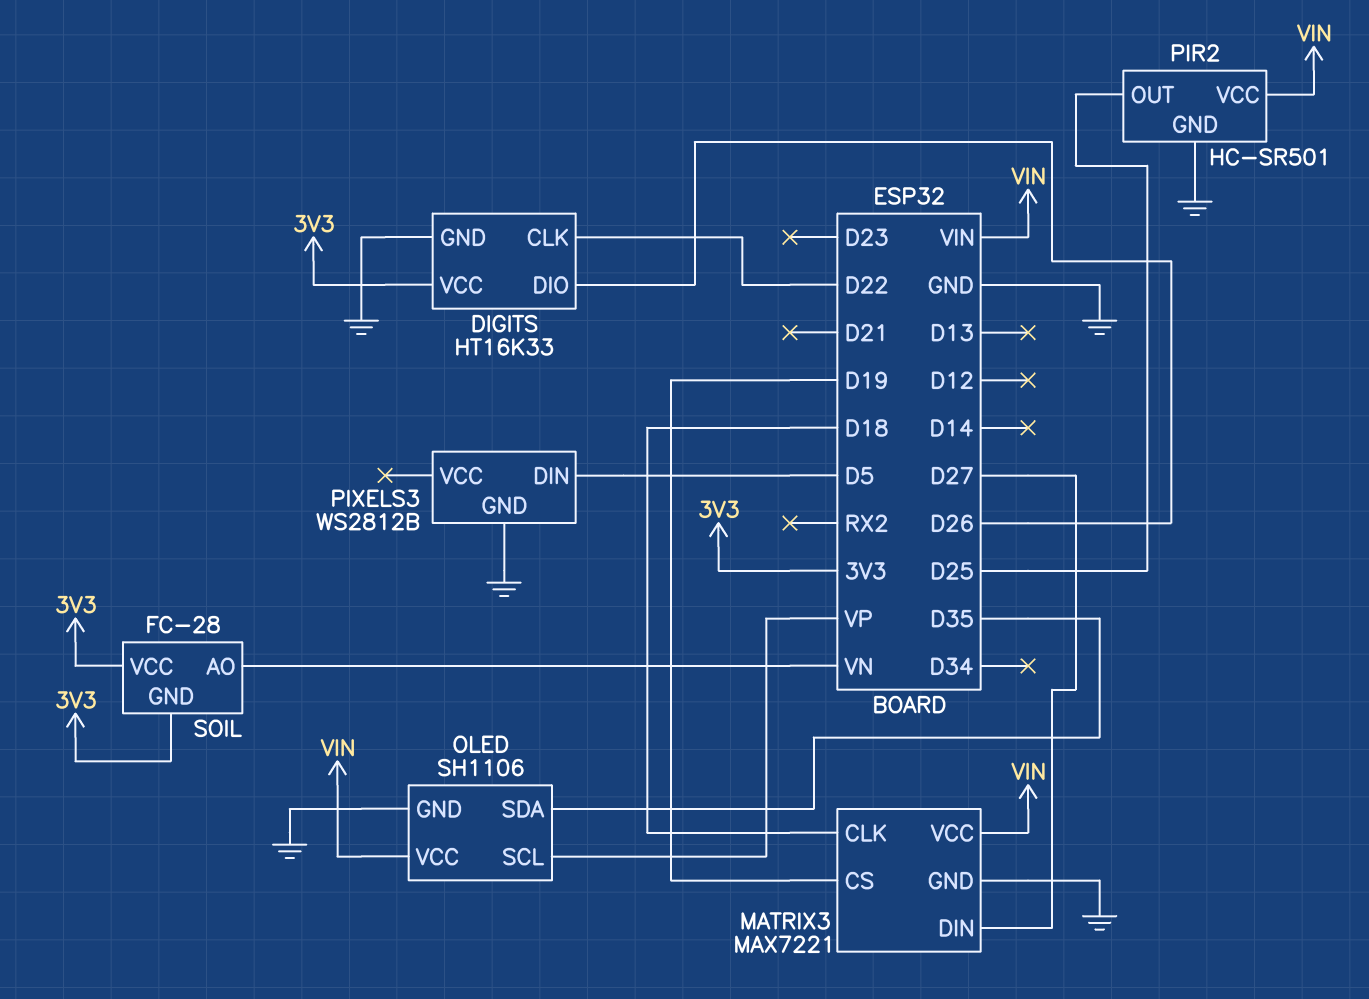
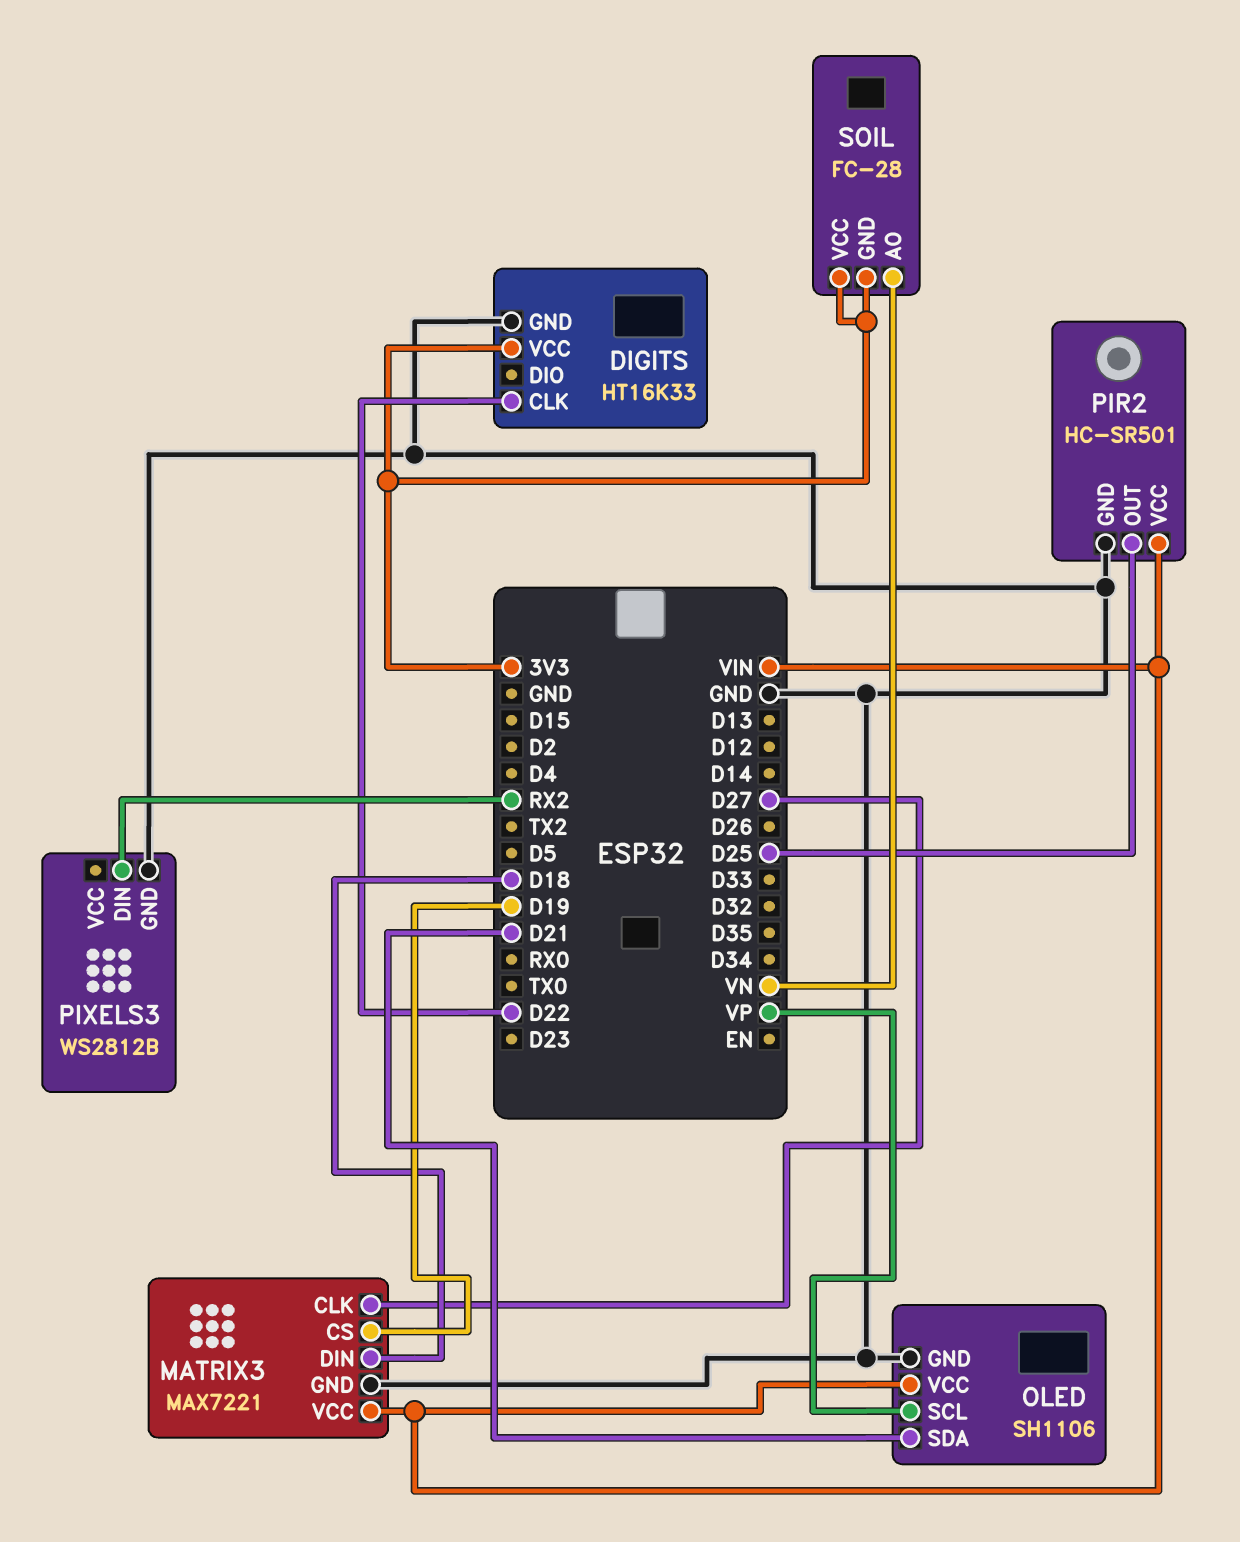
DIGITS pin DIO: D26 -> none
MATRIX3 pin CLK: D18 -> D27
MATRIX3 pin DIN: D27 -> D18
OLED pin SDA: D35 -> D21
PIXELS3 pin DIN: D5 -> RX2

